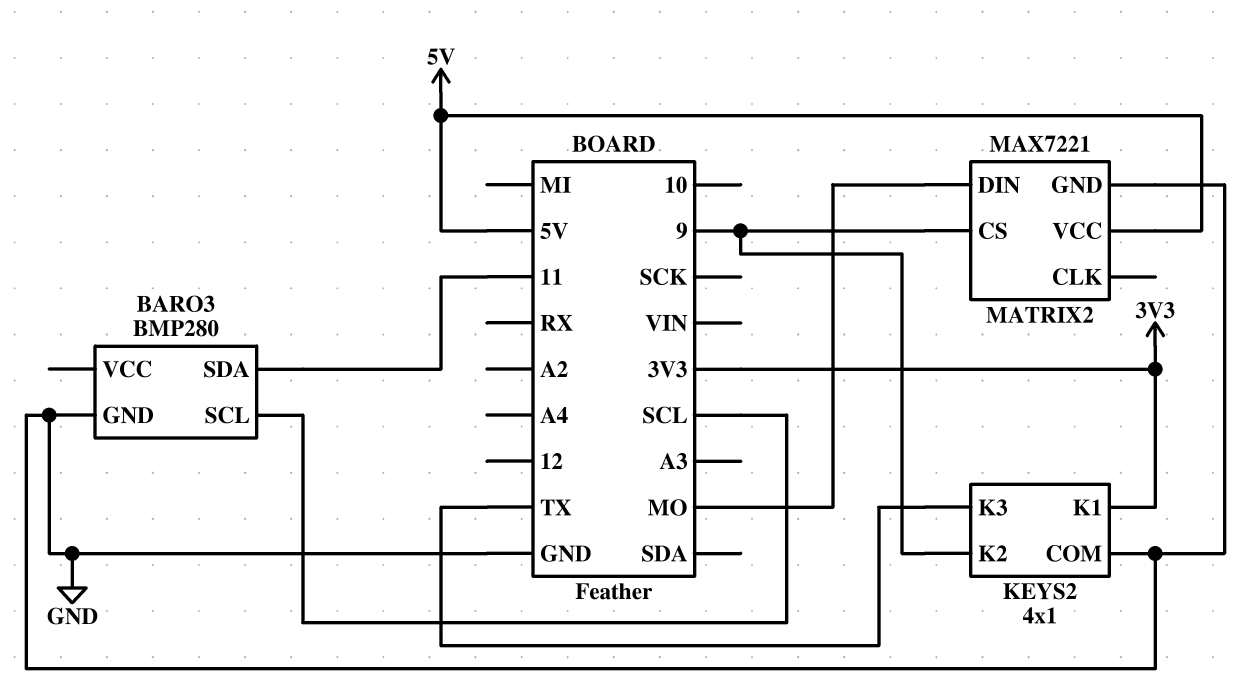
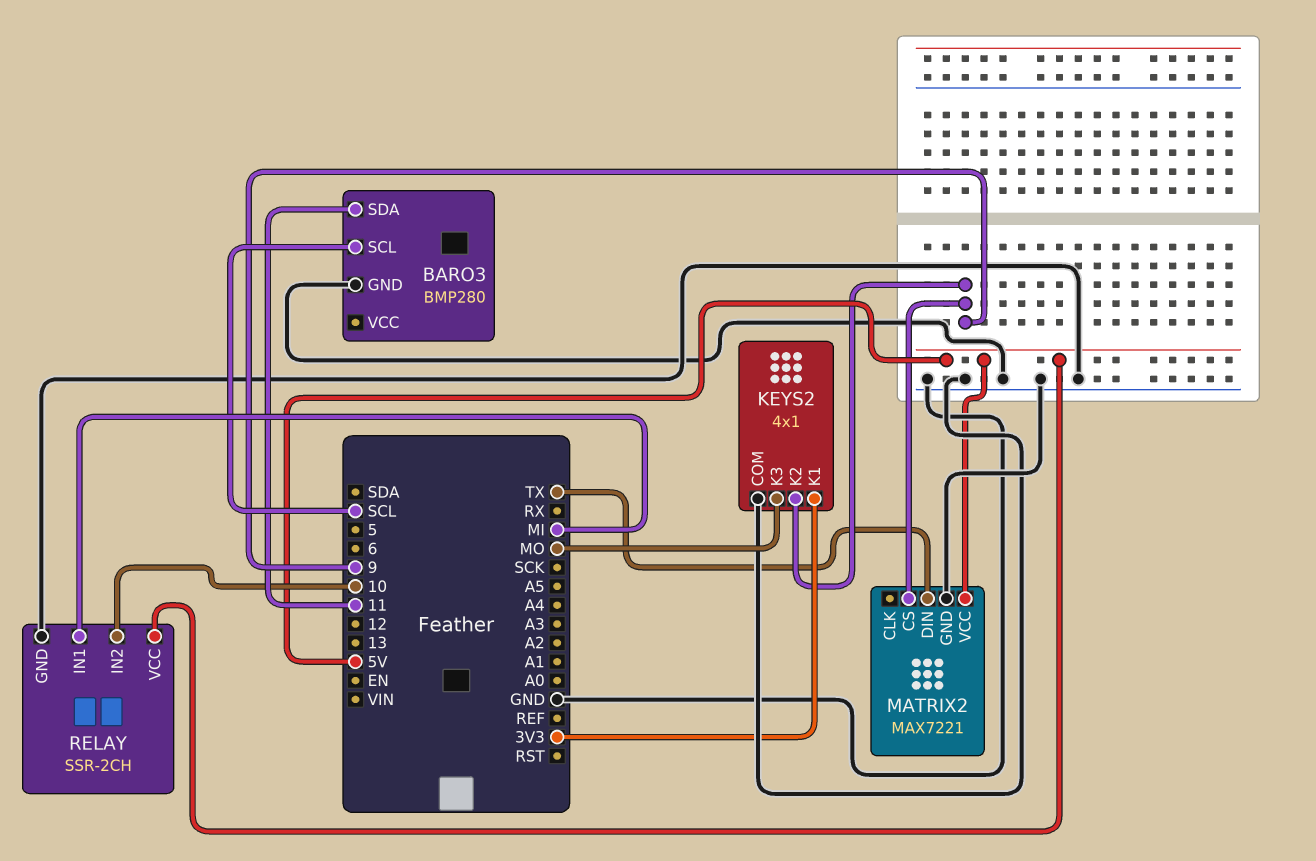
KEYS2 pin K3: TX -> MO
MATRIX2 pin DIN: MO -> TX
RELAY: none -> SSR-2CH
RELAY pin GND: none -> GND
RELAY pin IN1: none -> MI
RELAY pin IN2: none -> 10
RELAY pin VCC: none -> 5V

